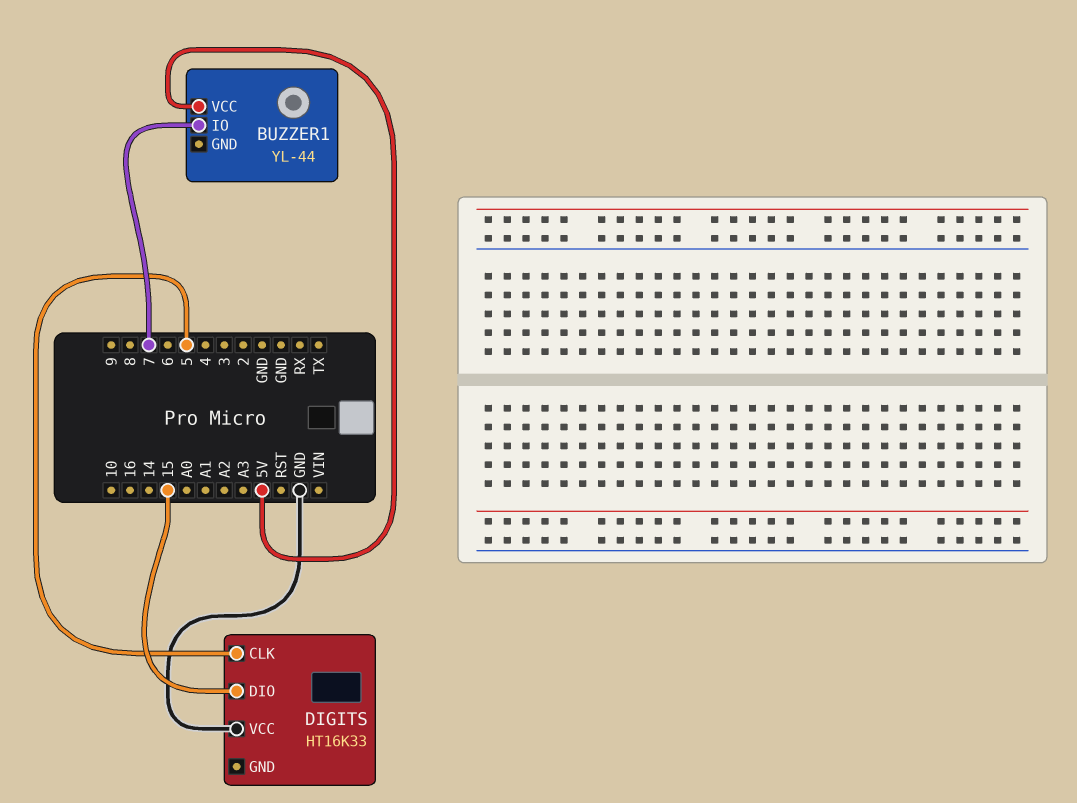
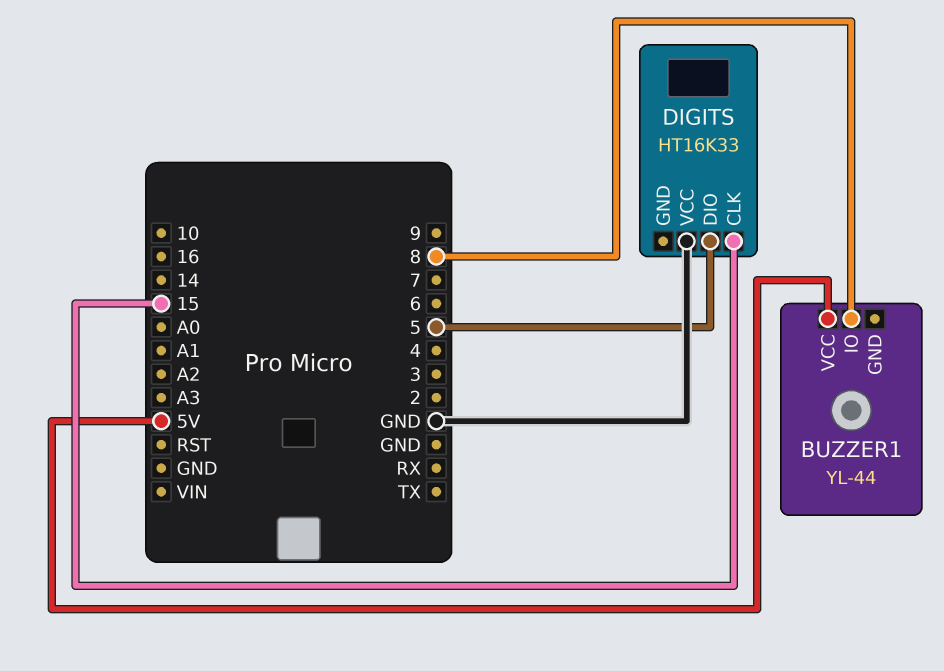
BUZZER1 pin IO: 7 -> 8
DIGITS pin CLK: 5 -> 15
DIGITS pin DIO: 15 -> 5

